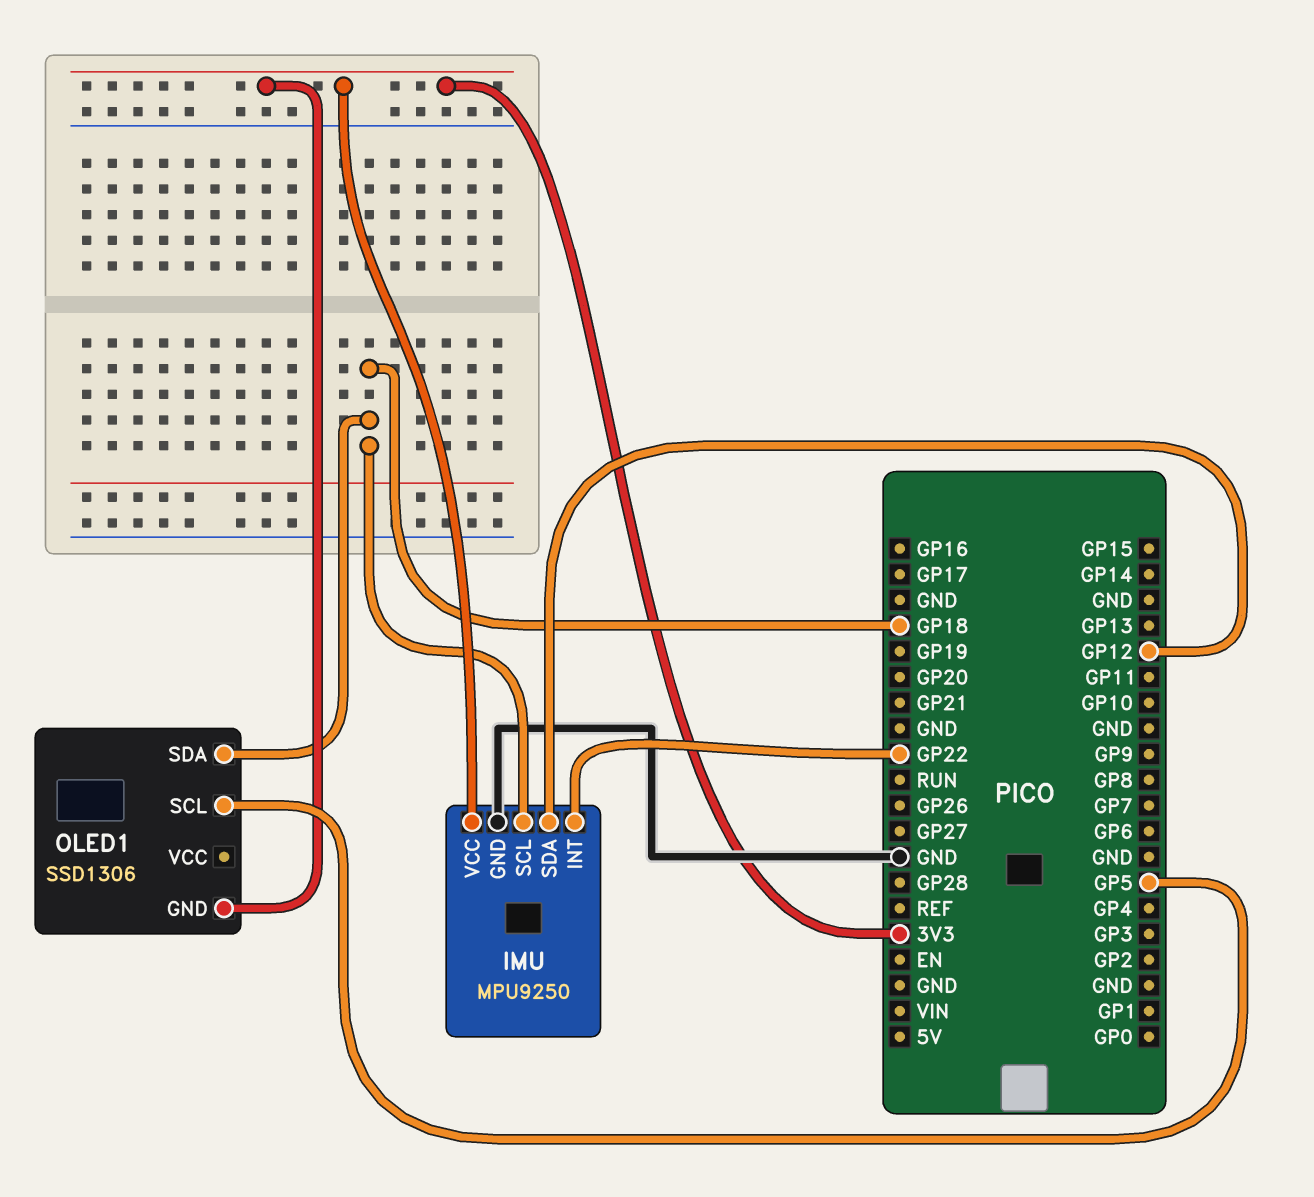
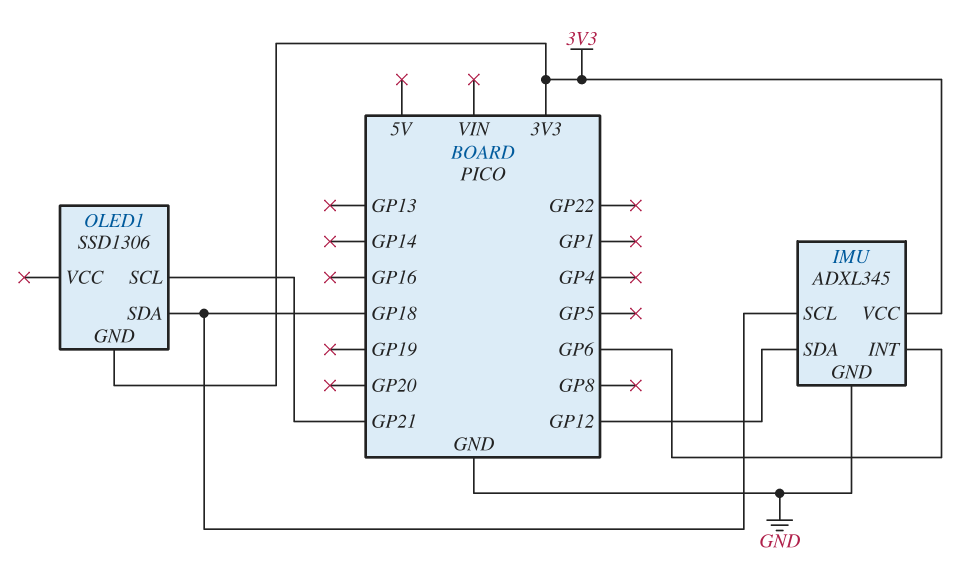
IMU: MPU9250 -> ADXL345
IMU pin INT: GP22 -> GP6
OLED1 pin SCL: GP5 -> GP21

